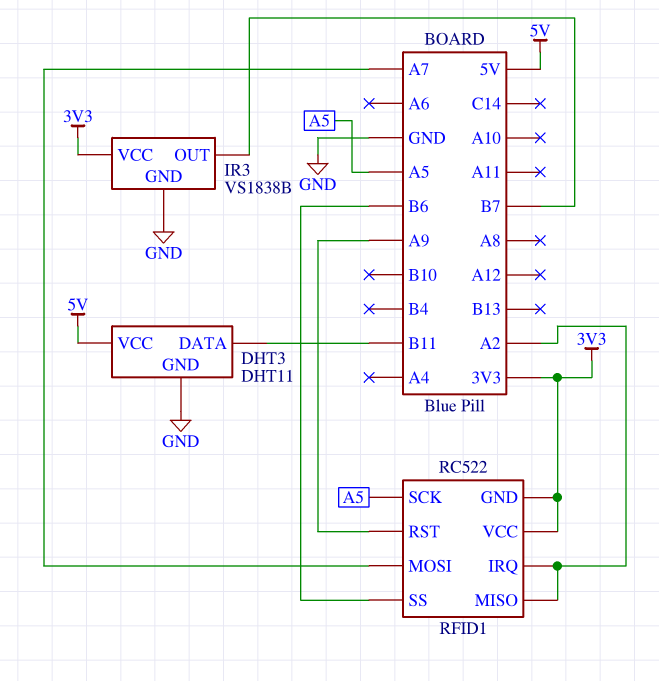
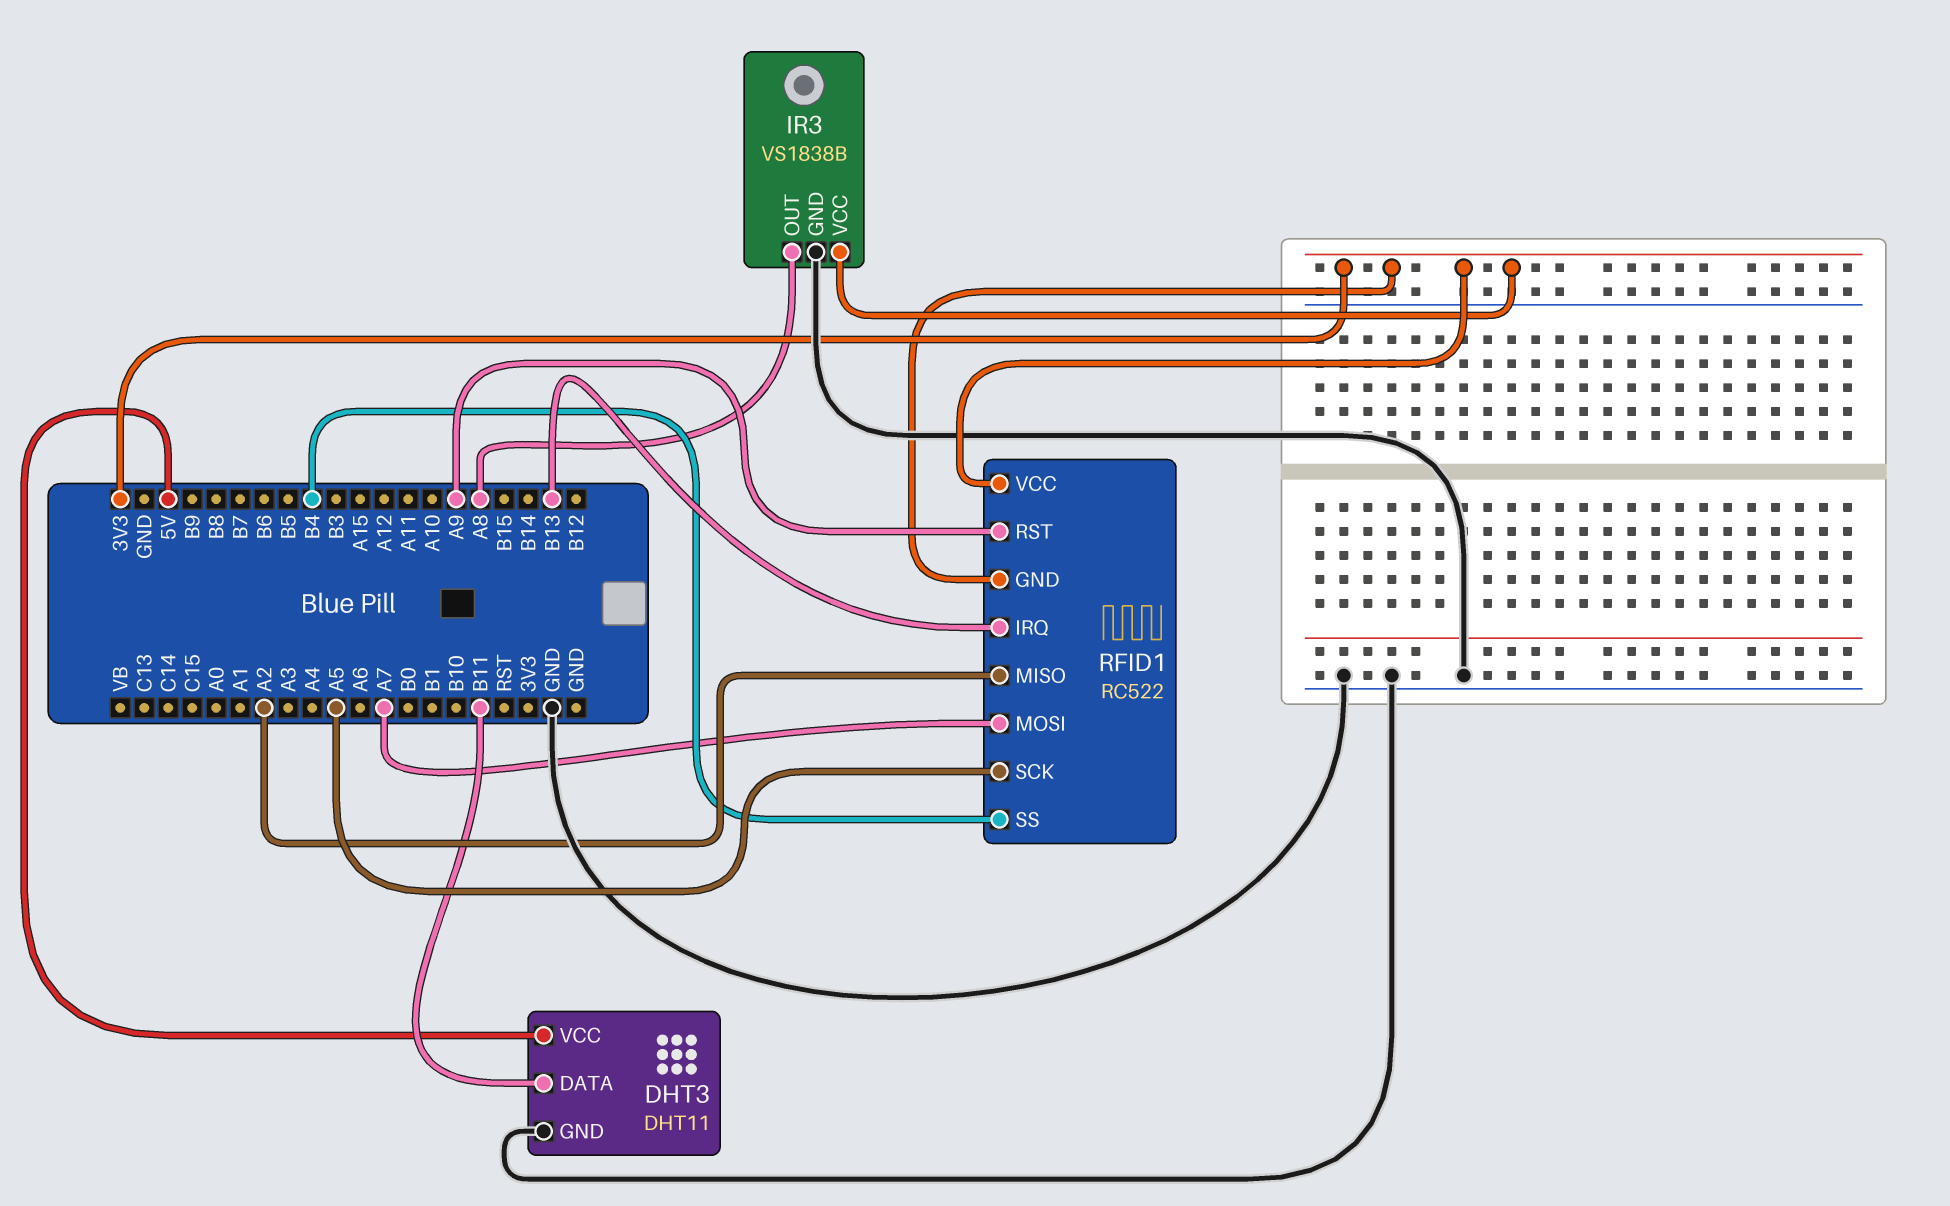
IR3 pin OUT: B7 -> A8
RFID1 pin IRQ: A2 -> B13
RFID1 pin SS: B6 -> B4

